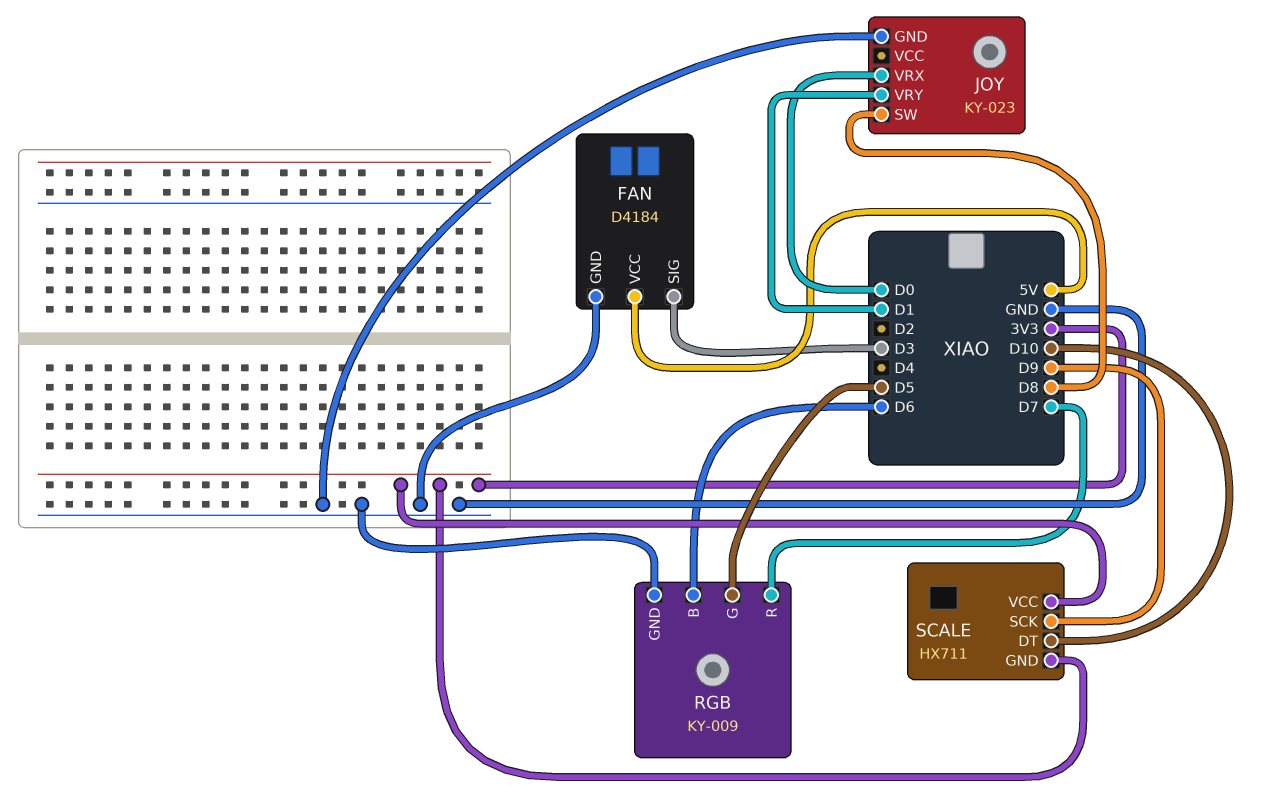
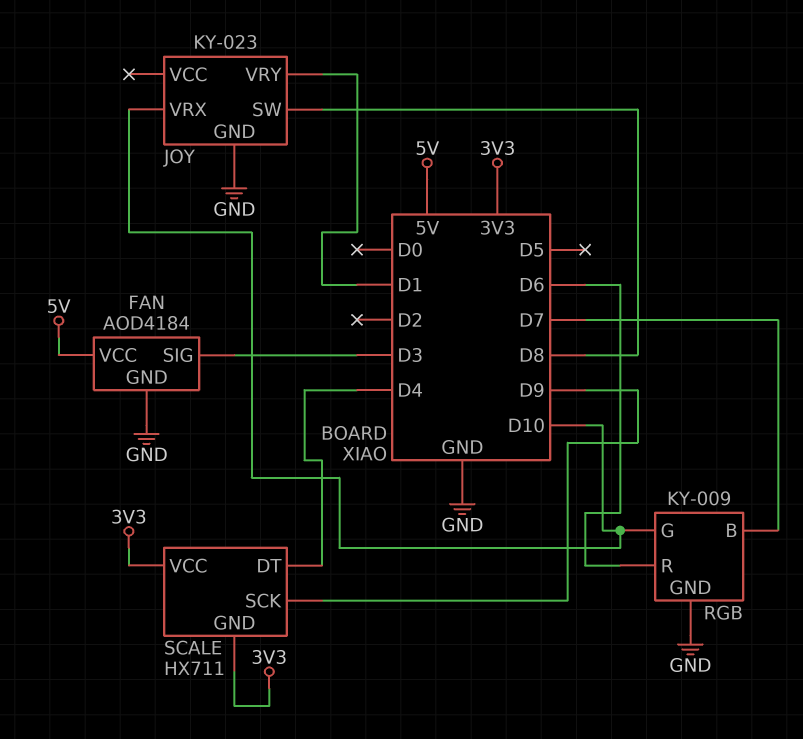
FAN: D4184 -> AOD4184
JOY pin VRX: D0 -> D10
RGB pin B: D6 -> D7
RGB pin G: D5 -> D10
RGB pin R: D7 -> D6
SCALE pin DT: D10 -> D4

